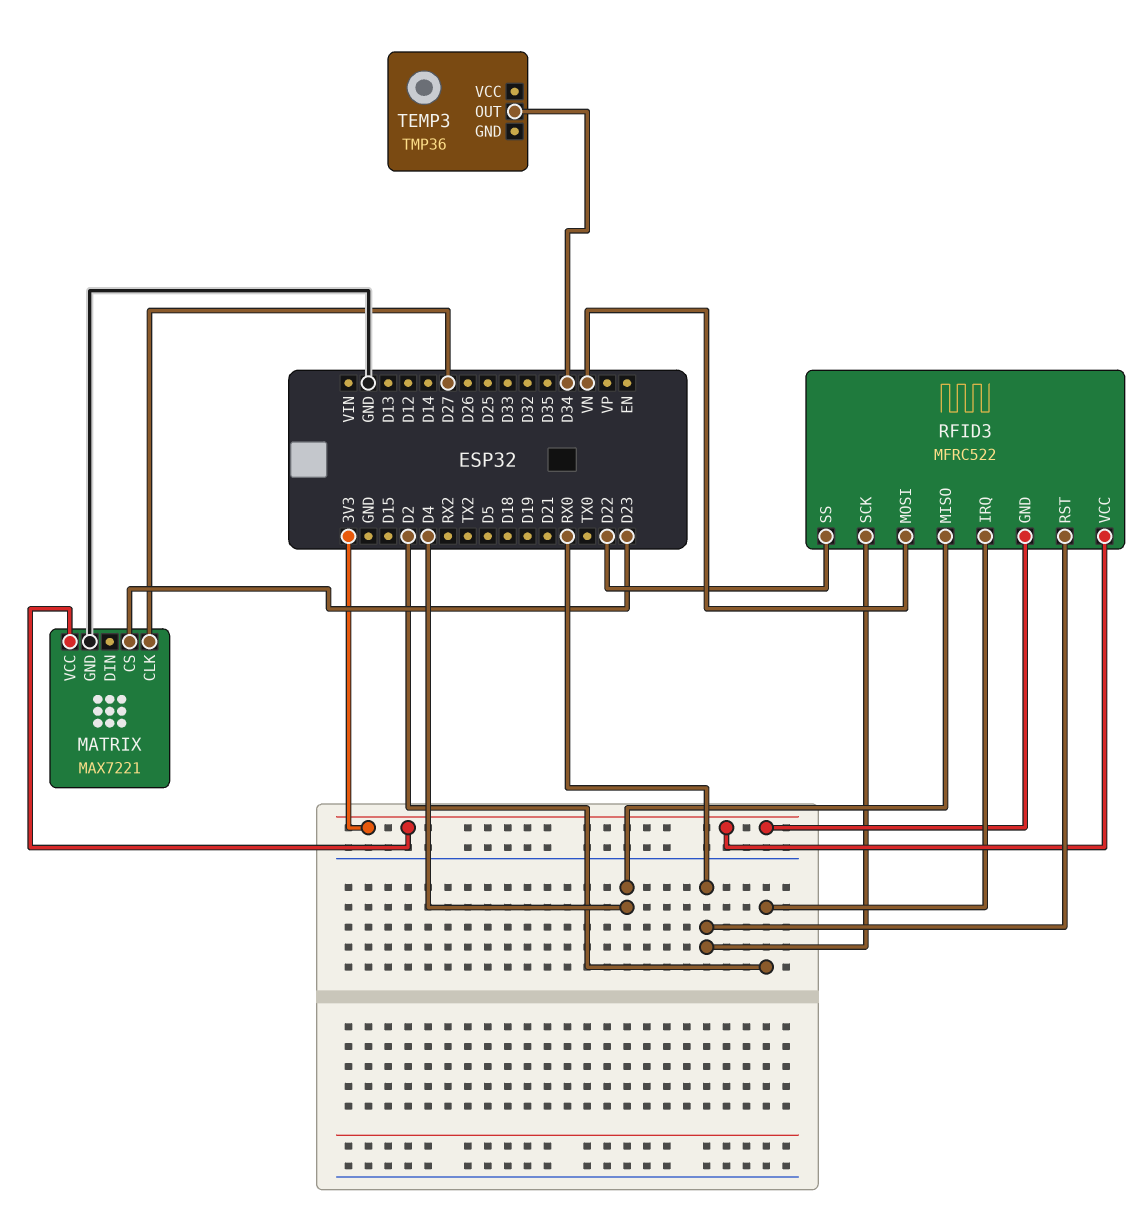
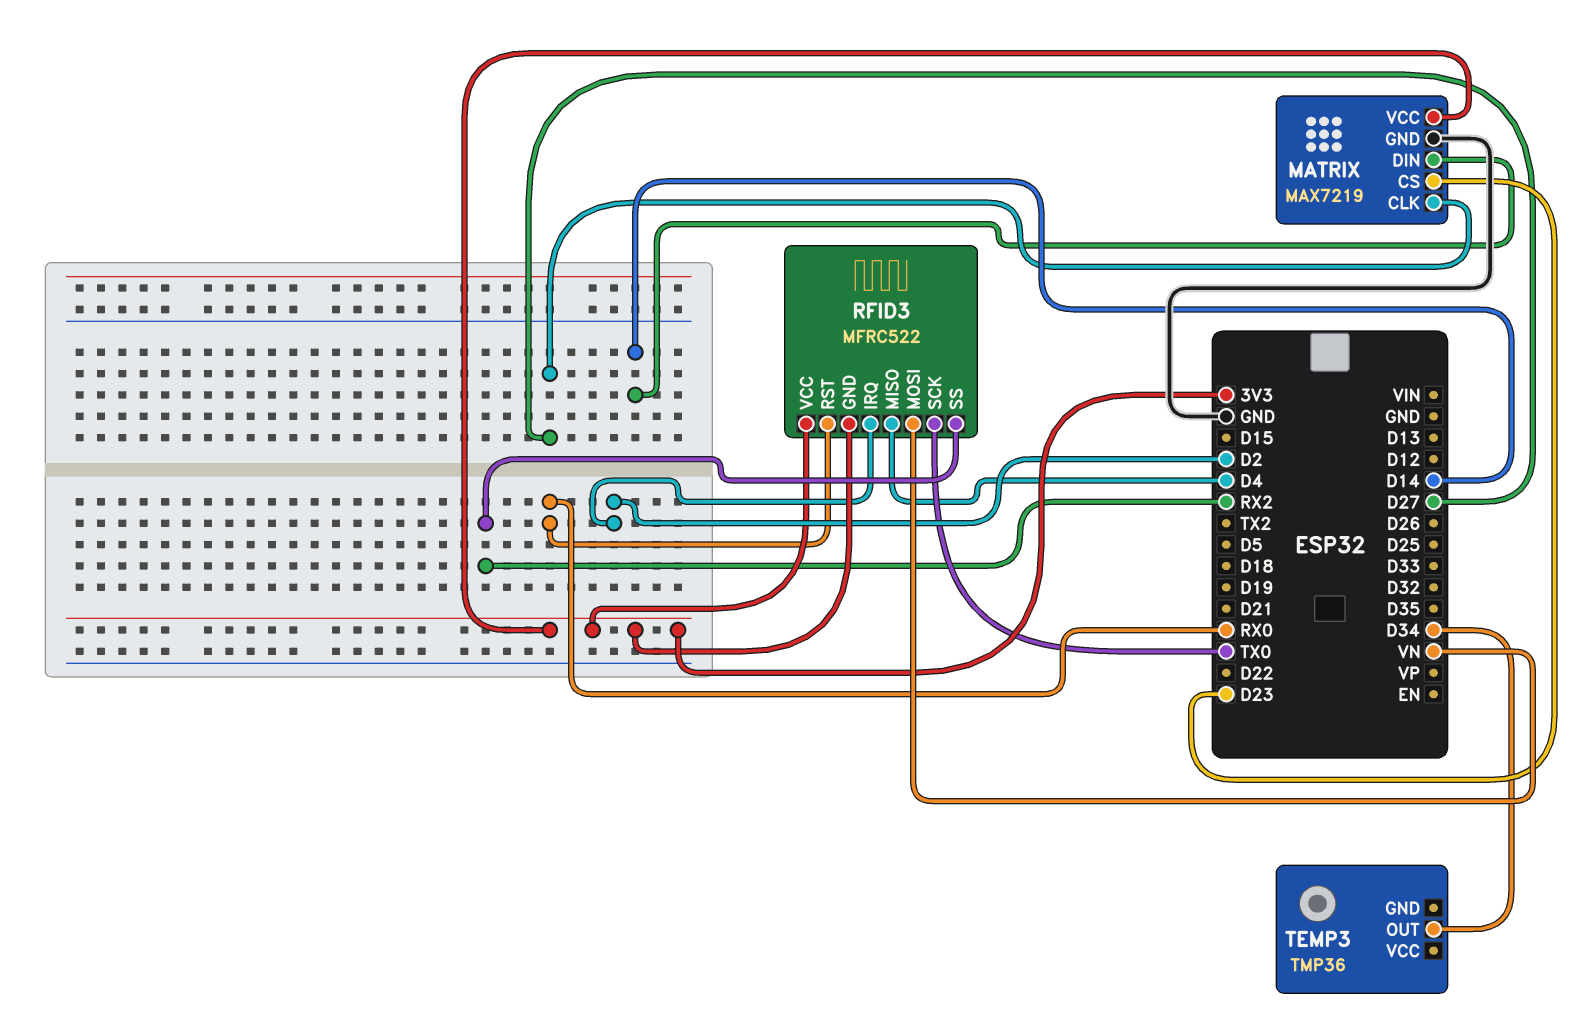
MATRIX: MAX7221 -> MAX7219
MATRIX pin DIN: none -> D14
RFID3 pin SCK: RX0 -> TX0
RFID3 pin SS: D22 -> RX2

